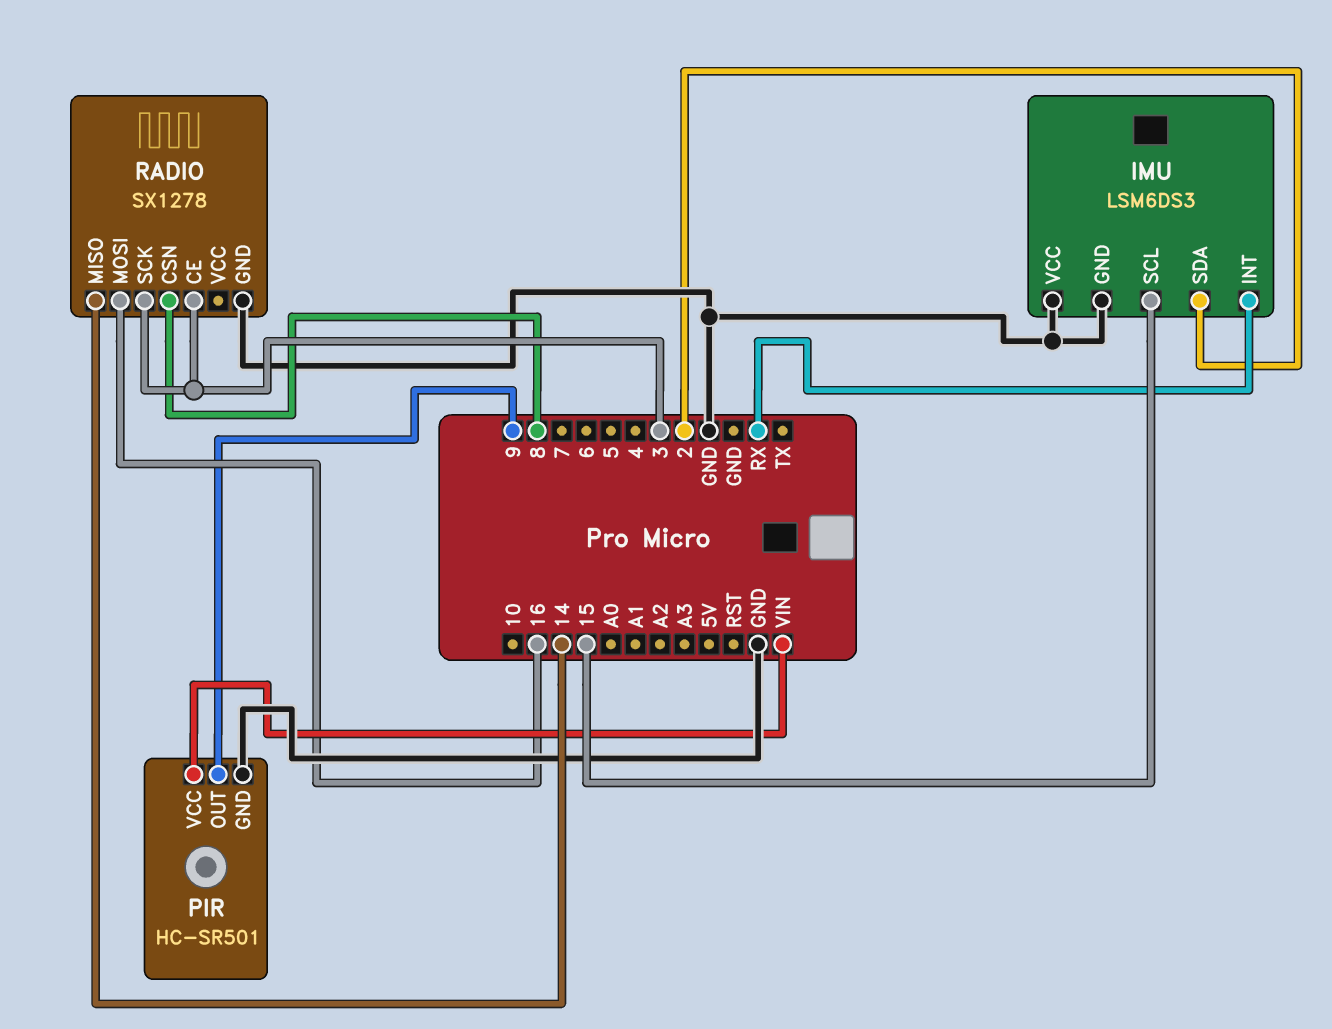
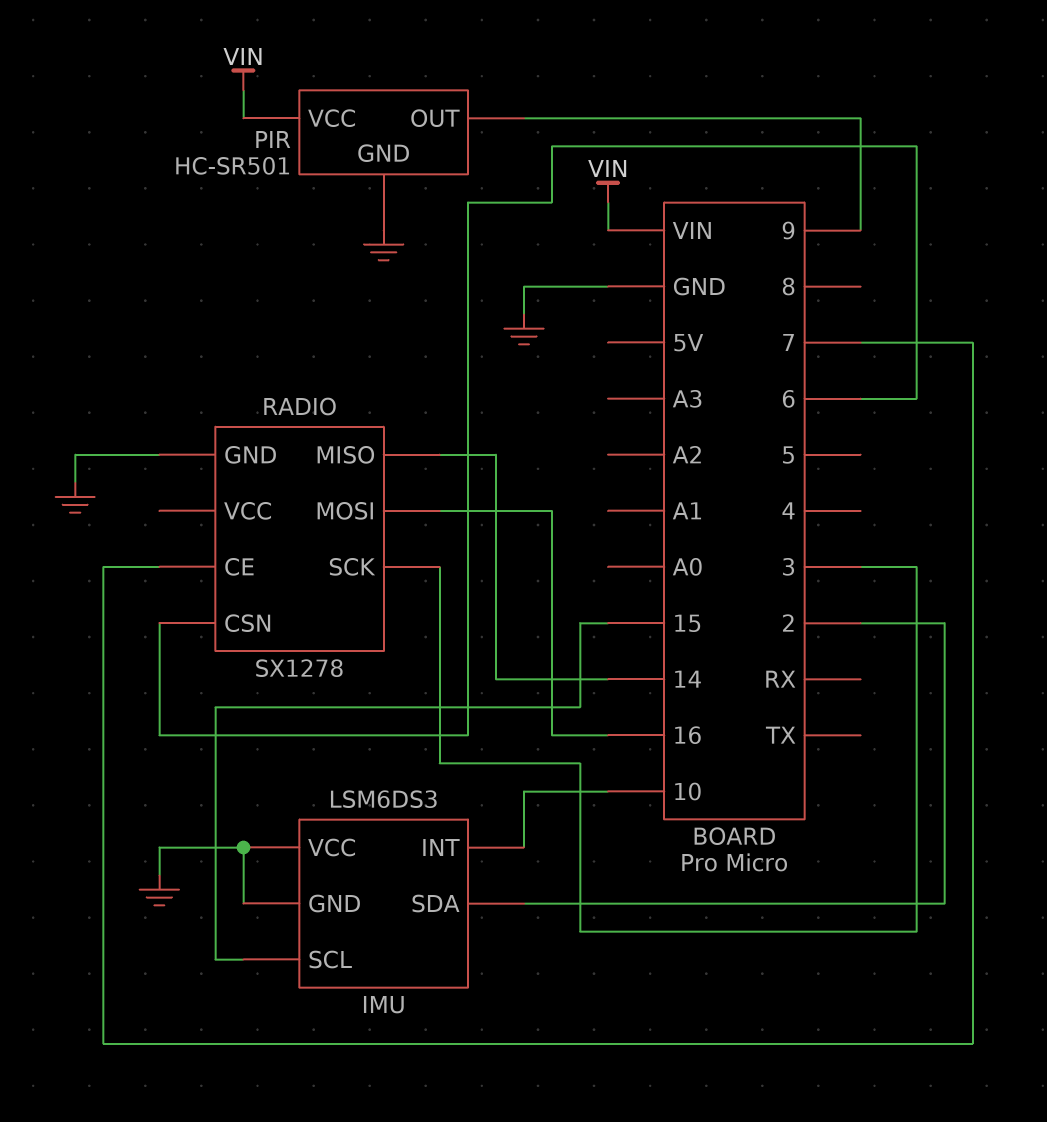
IMU pin INT: RX -> 10
RADIO pin CE: 3 -> 7
RADIO pin CSN: 8 -> 6

